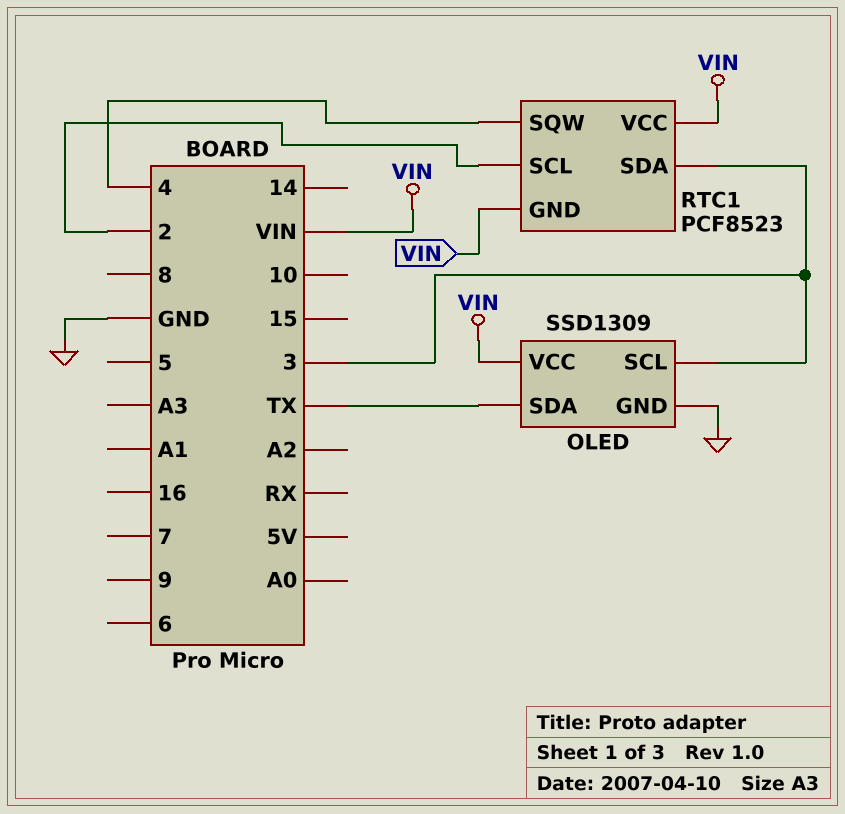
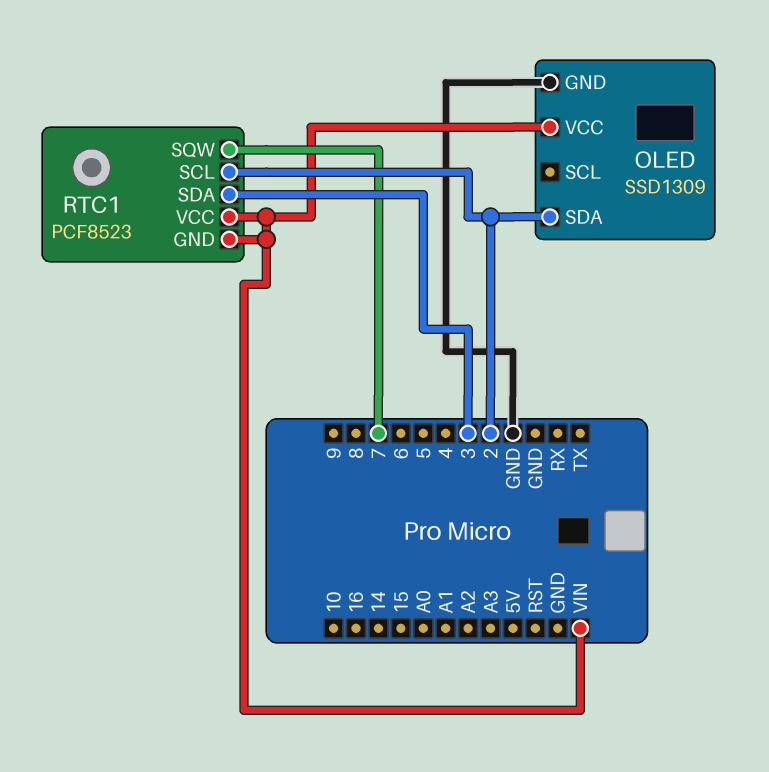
OLED pin SCL: 3 -> none
OLED pin SDA: TX -> 2
RTC1 pin SQW: 4 -> 7

